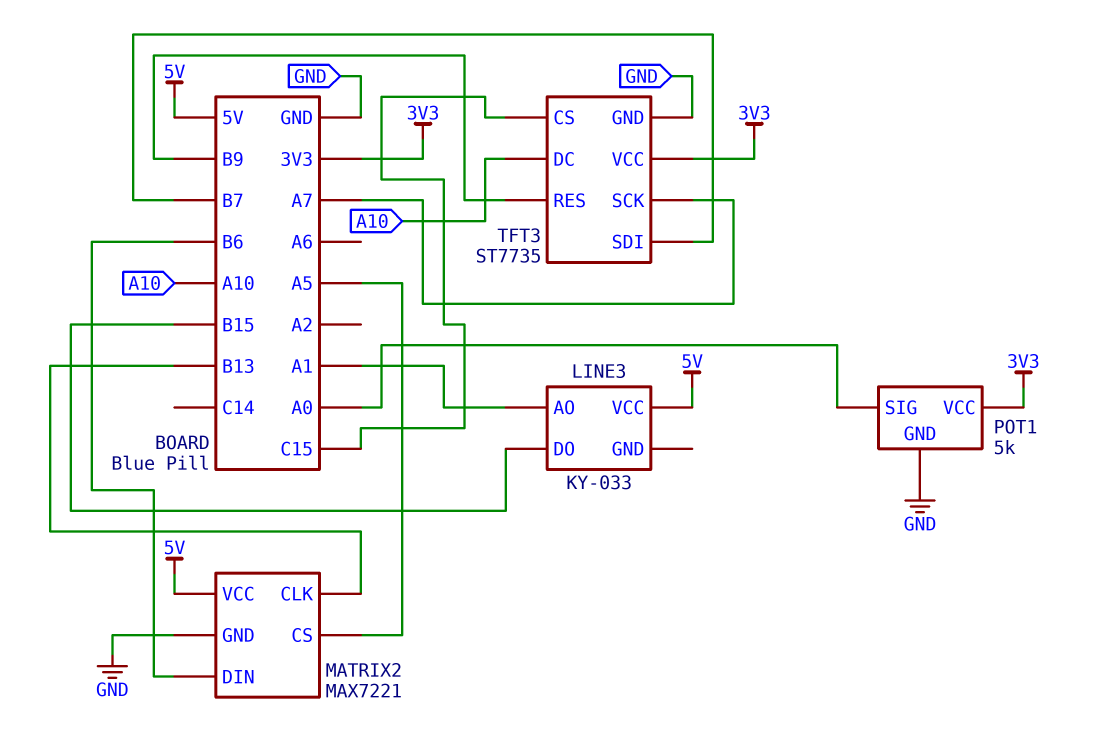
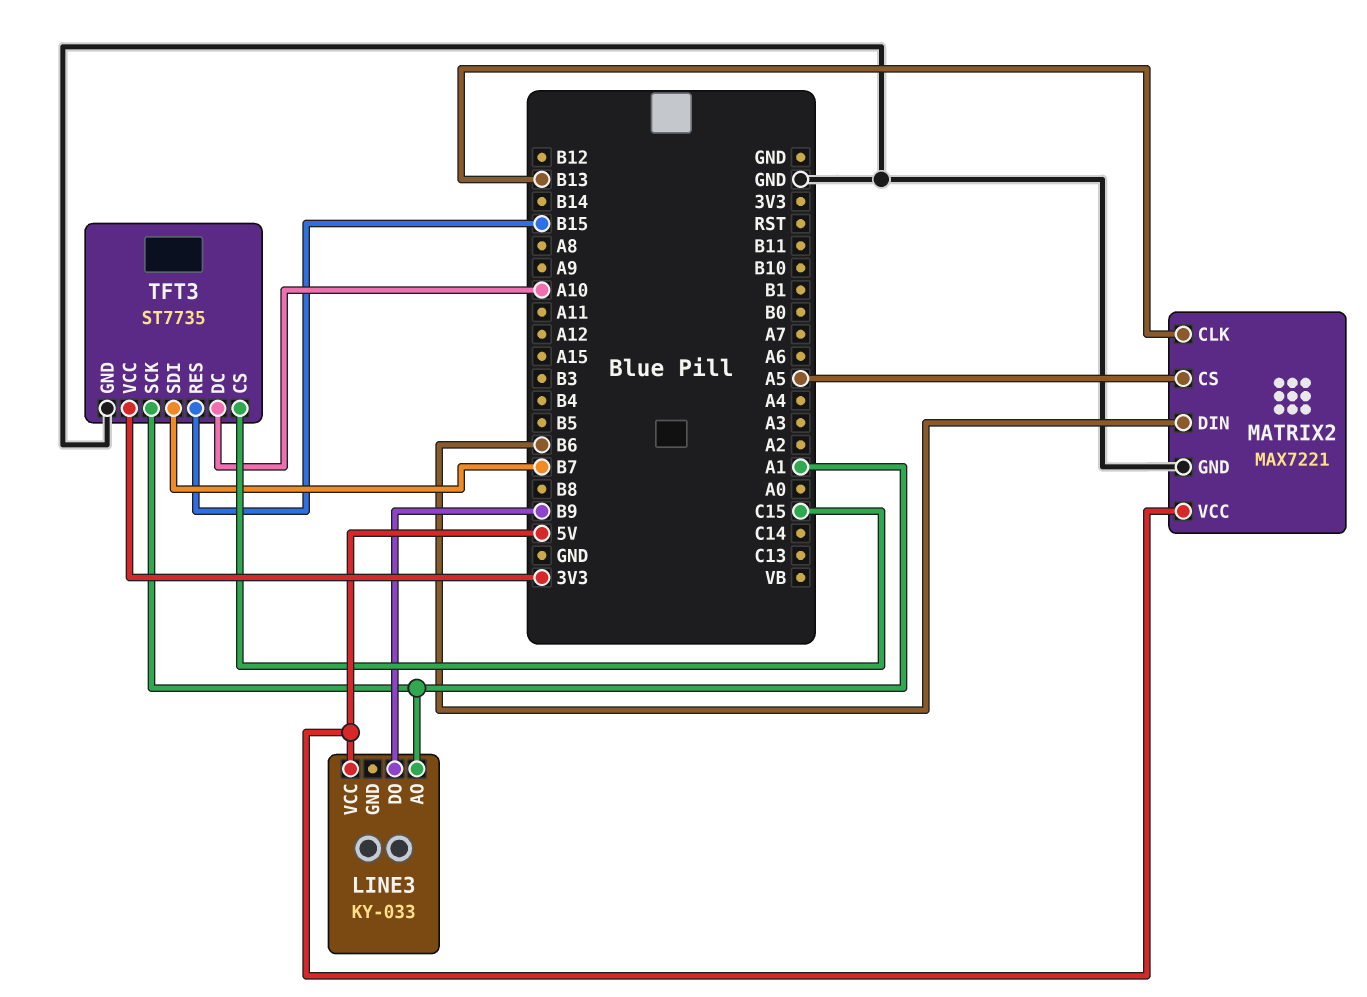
LINE3 pin DO: B15 -> B9
POT1: 5k -> none
POT1 pin GND: GND -> none
POT1 pin SIG: A0 -> none
POT1 pin VCC: 3V3 -> none
TFT3 pin RES: B9 -> B15
TFT3 pin SCK: A7 -> A1

